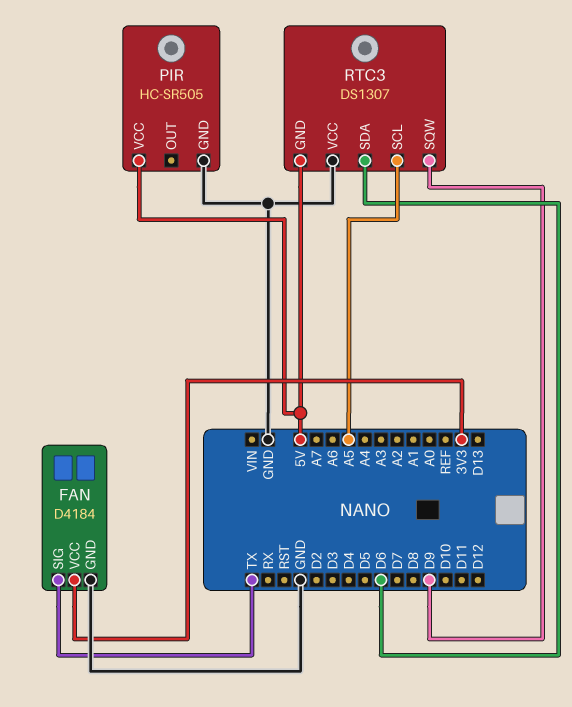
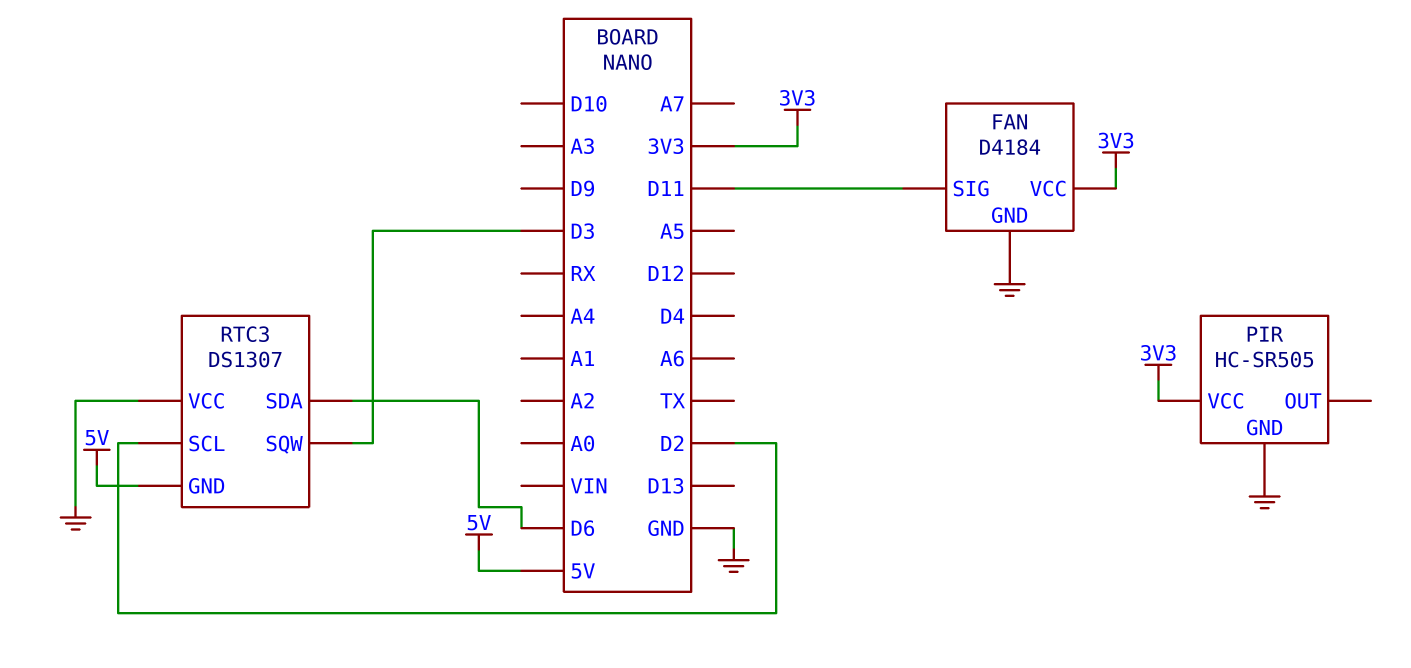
FAN pin SIG: TX -> D11
PIR pin VCC: 5V -> 3V3
RTC3 pin SCL: A5 -> D2
RTC3 pin SQW: D9 -> D3

